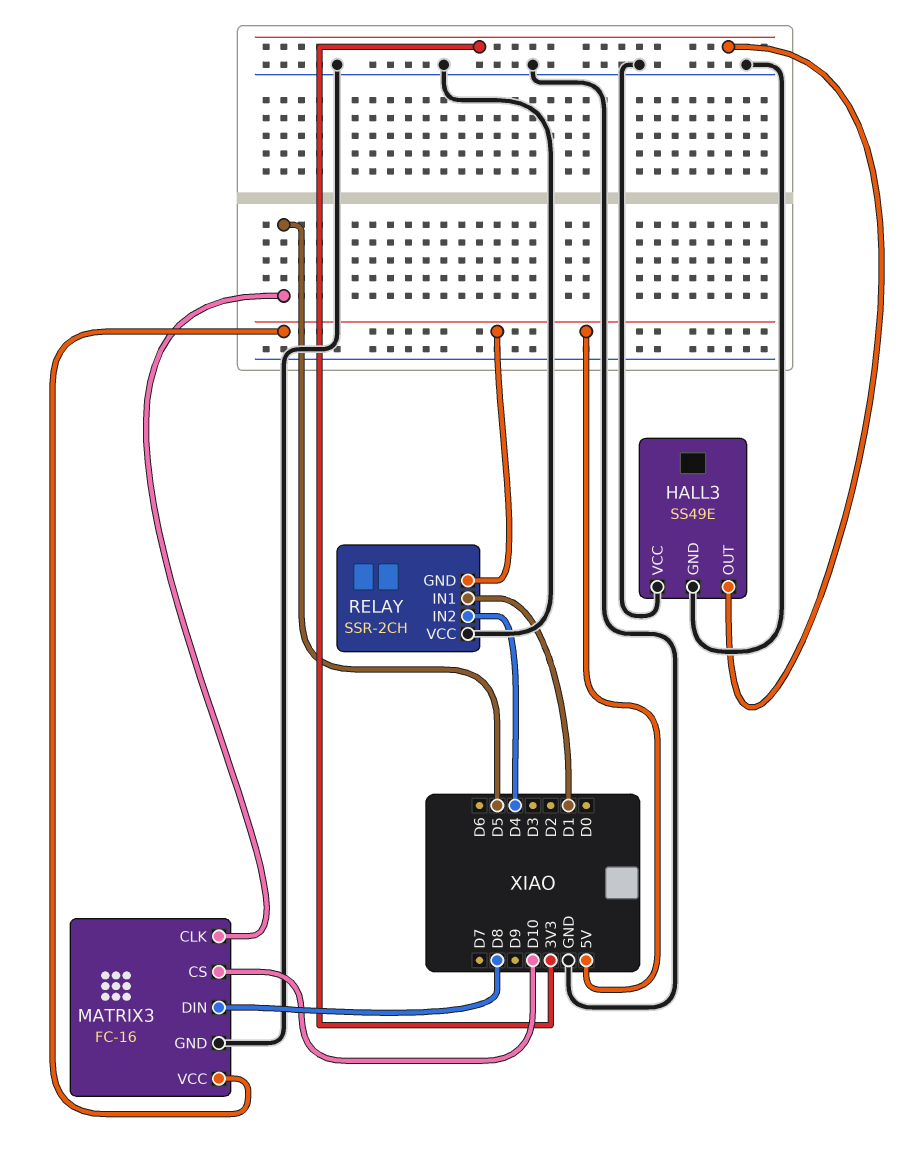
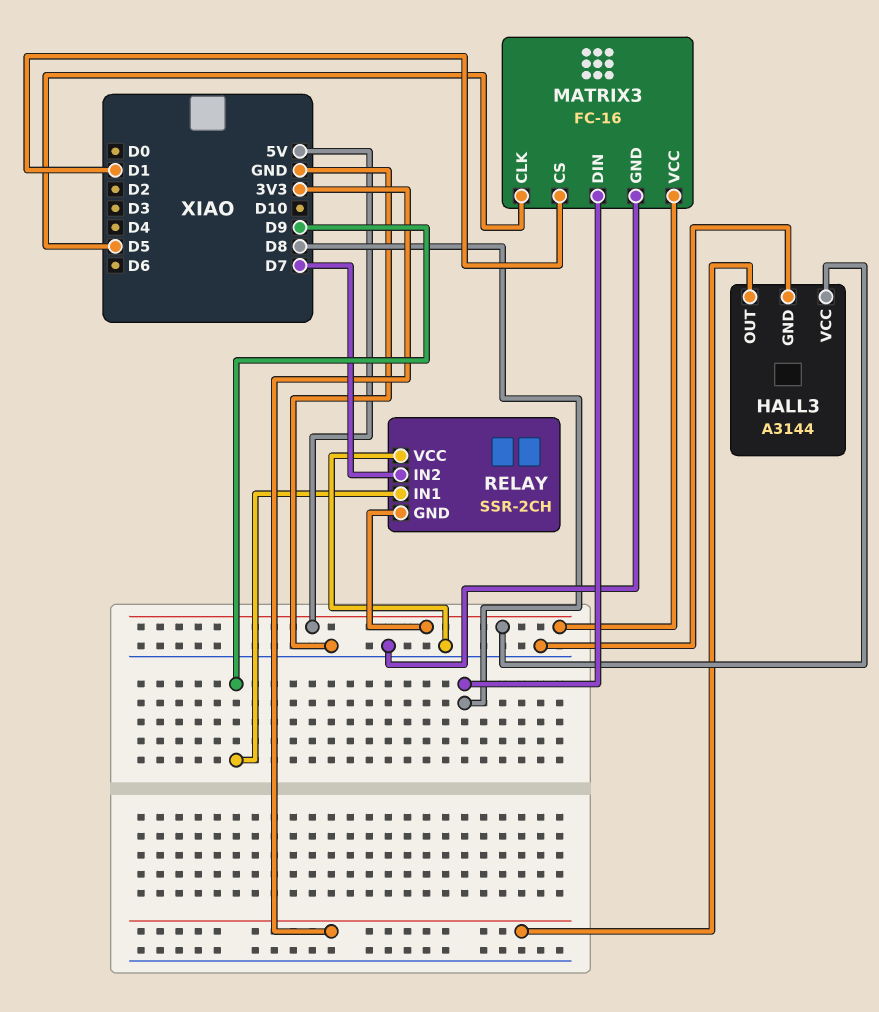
HALL3: SS49E -> A3144
HALL3 pin VCC: GND -> 5V
MATRIX3 pin CS: D10 -> D1
RELAY pin IN1: D1 -> D9
RELAY pin IN2: D4 -> D7

